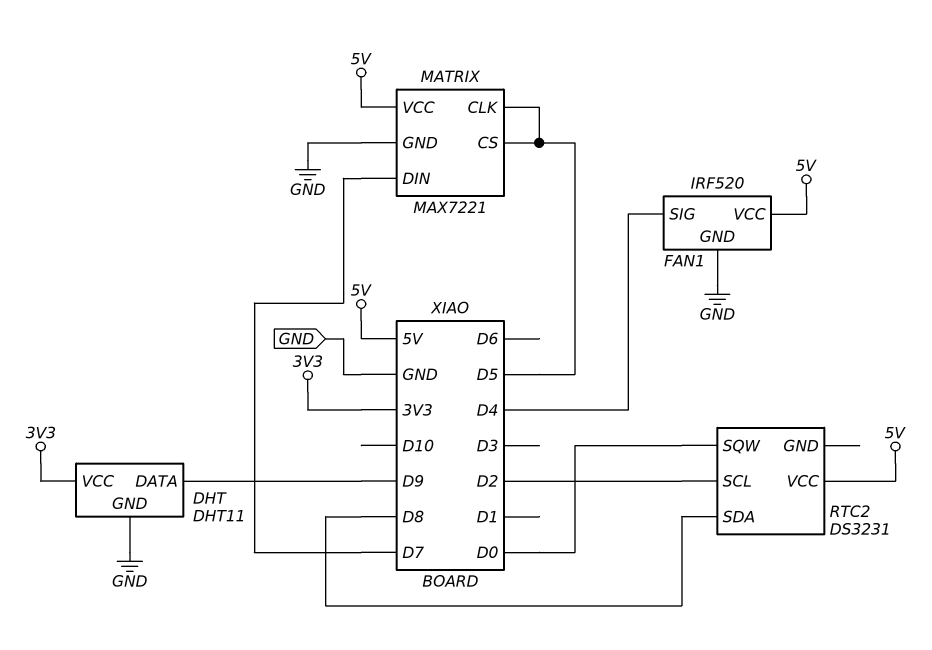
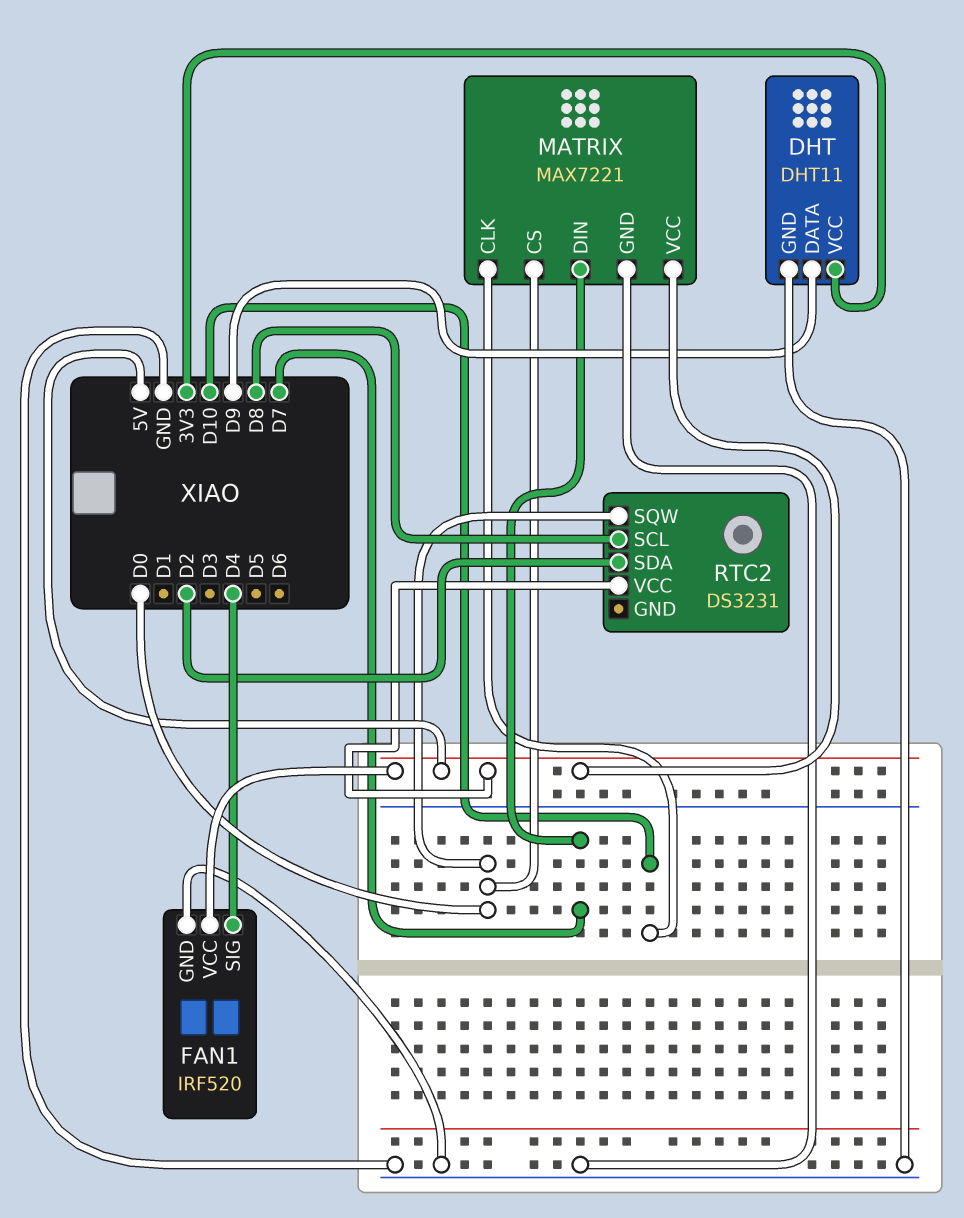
MATRIX pin CLK: D5 -> D10
MATRIX pin CS: D5 -> D0
RTC2 pin SCL: D2 -> D8
RTC2 pin SDA: D8 -> D2

